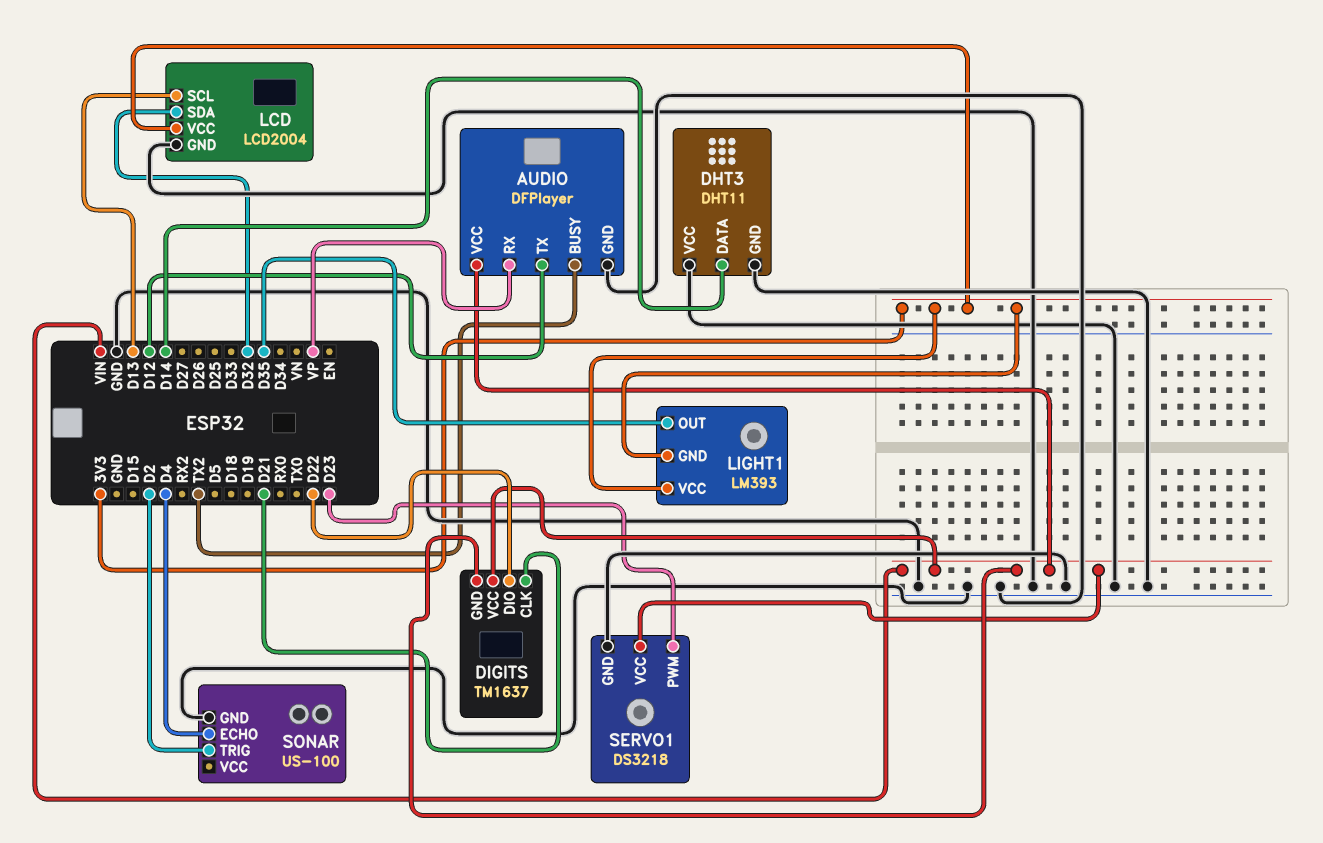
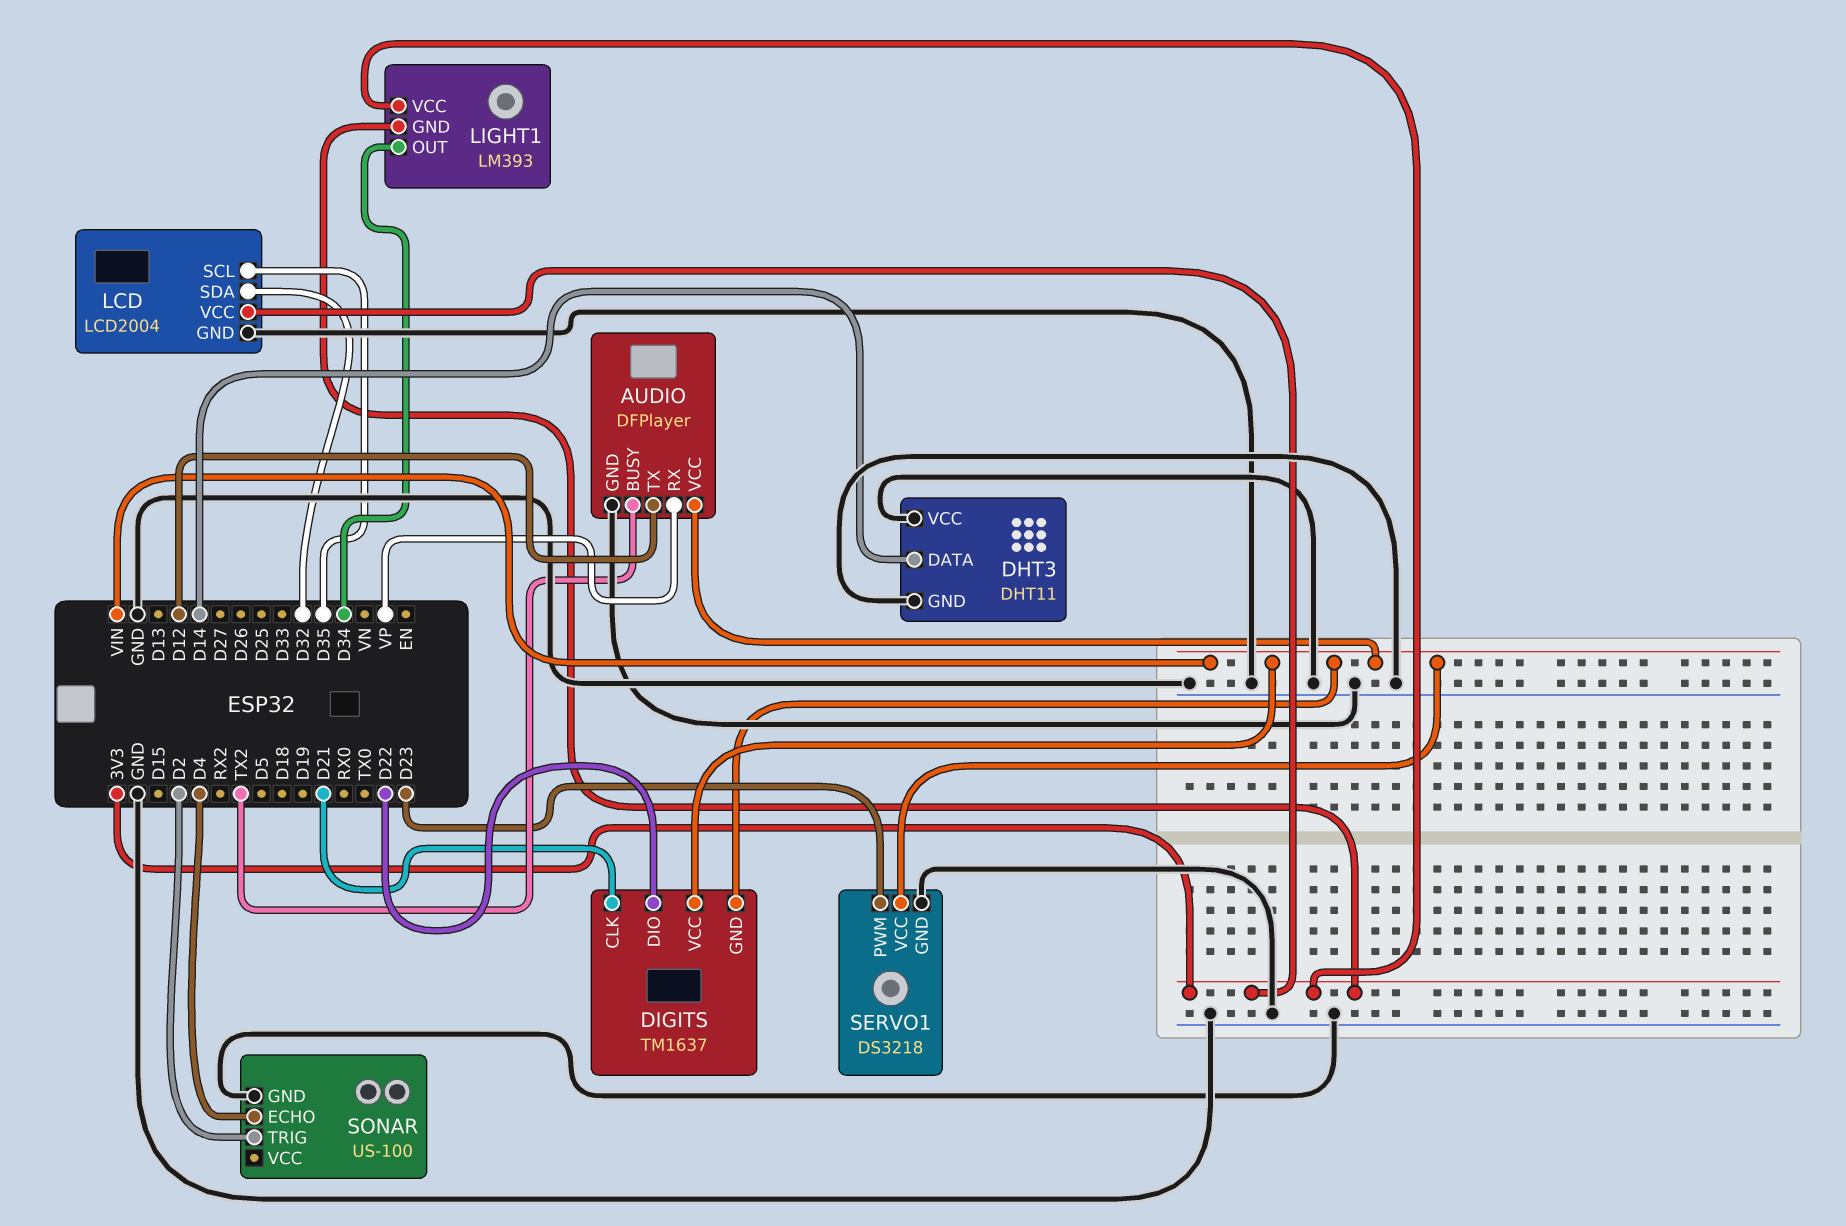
LCD pin SCL: D13 -> D35
LIGHT1 pin OUT: D35 -> D34

